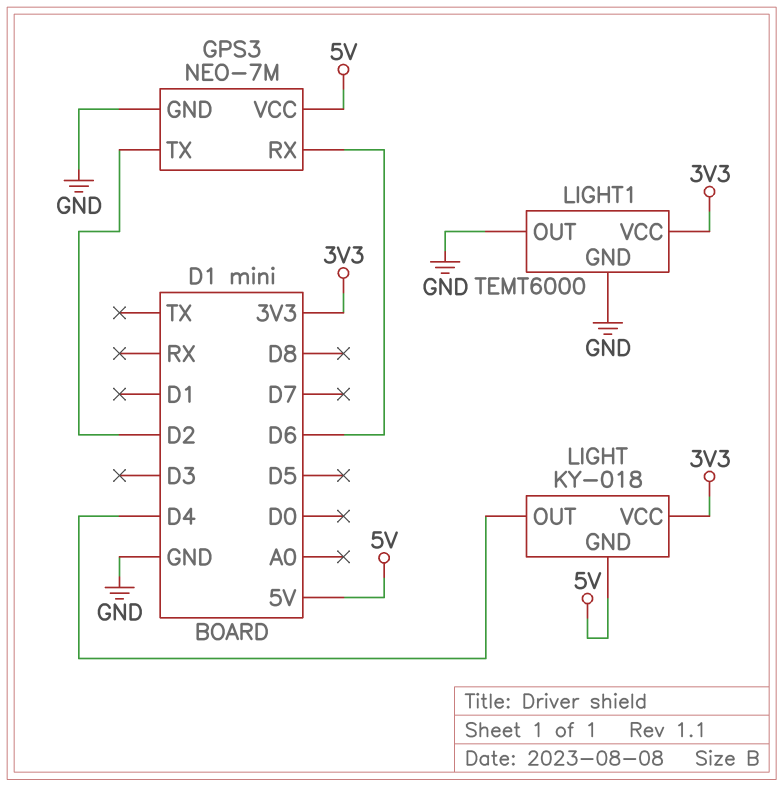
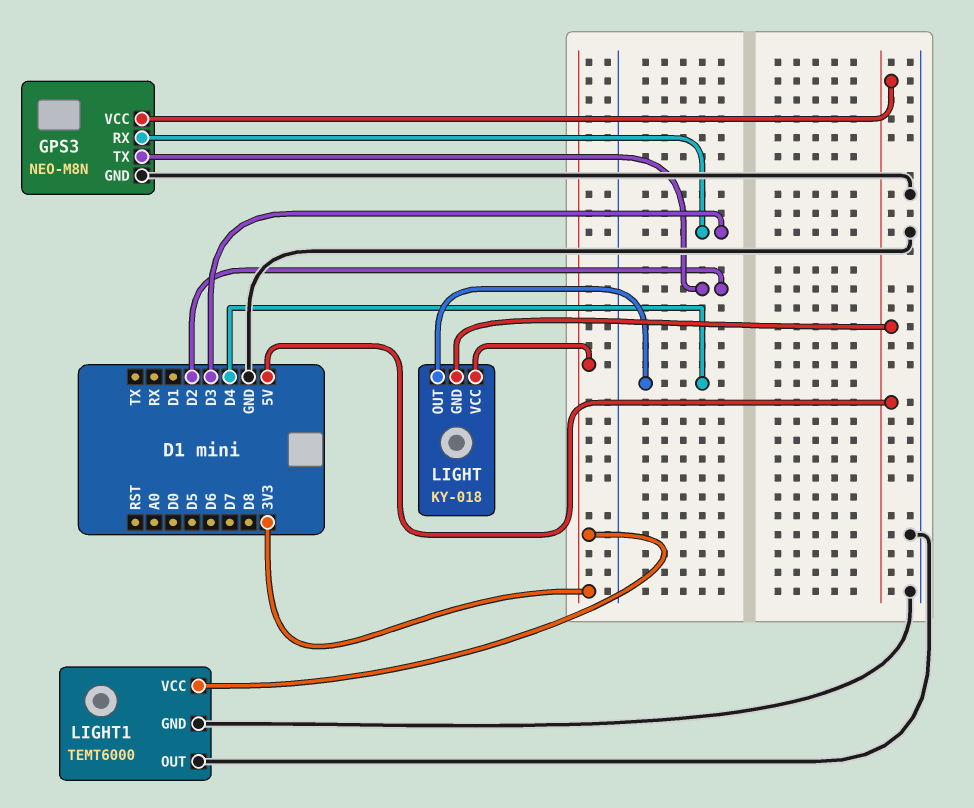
GPS3: NEO-7M -> NEO-M8N
GPS3 pin RX: D6 -> D3

